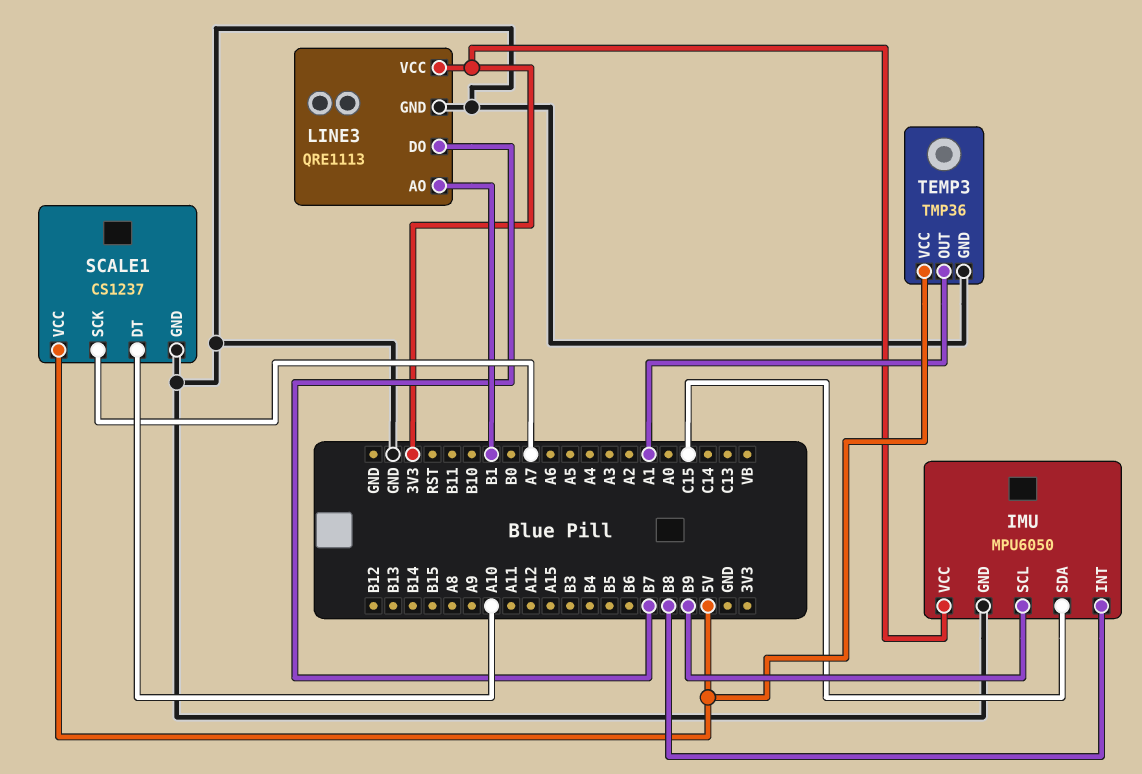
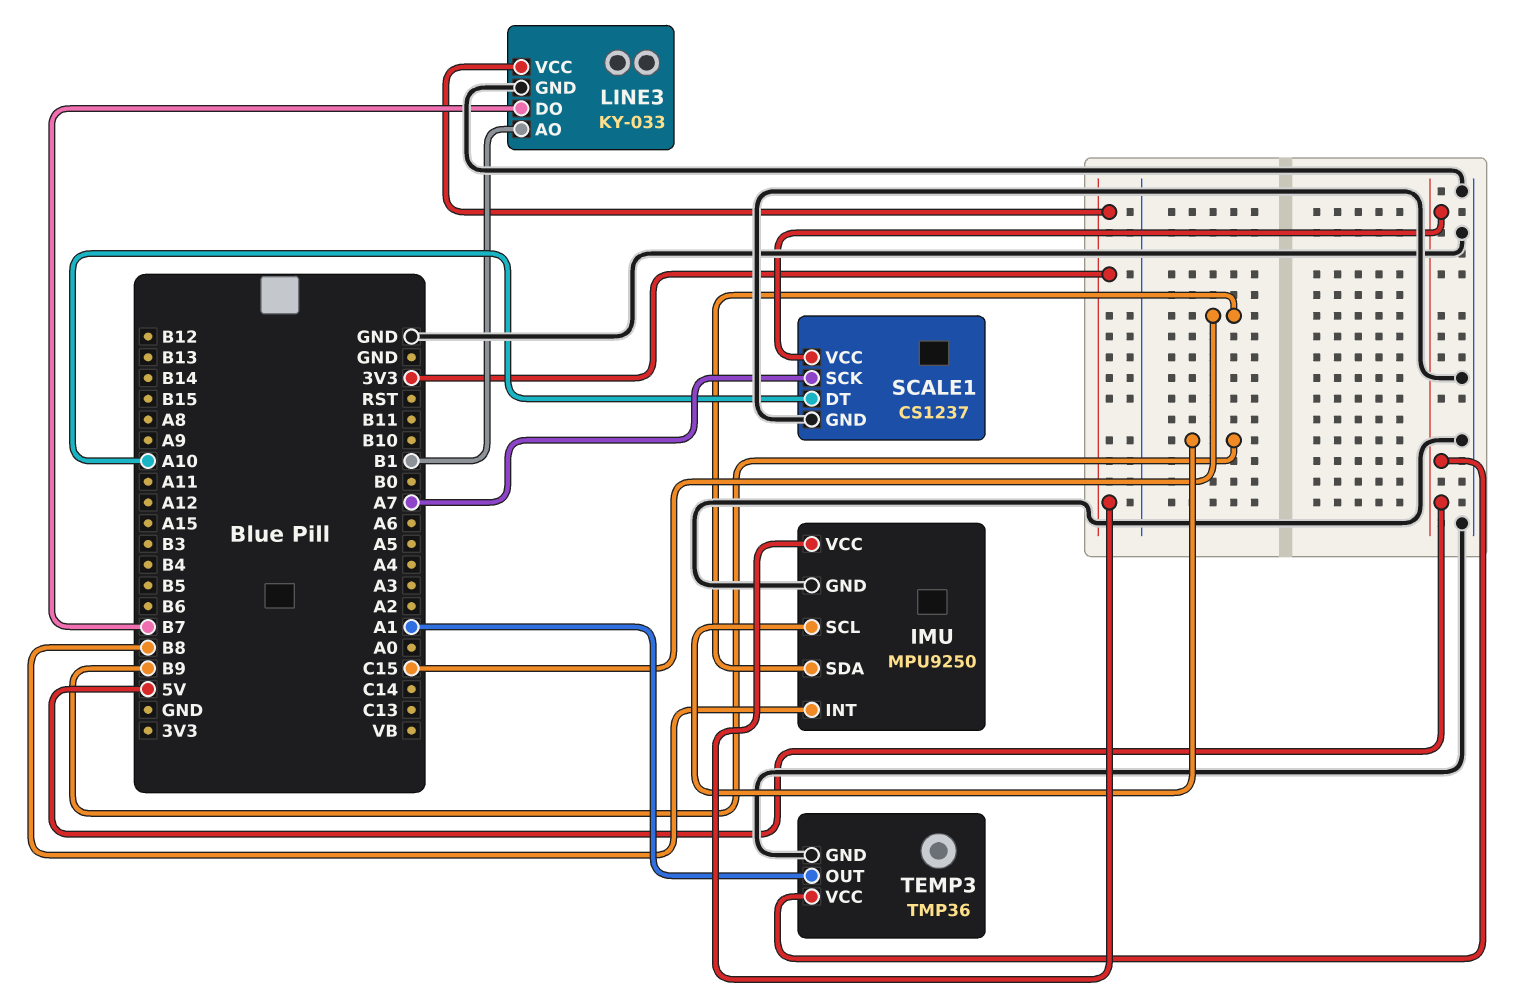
IMU: MPU6050 -> MPU9250
LINE3: QRE1113 -> KY-033

